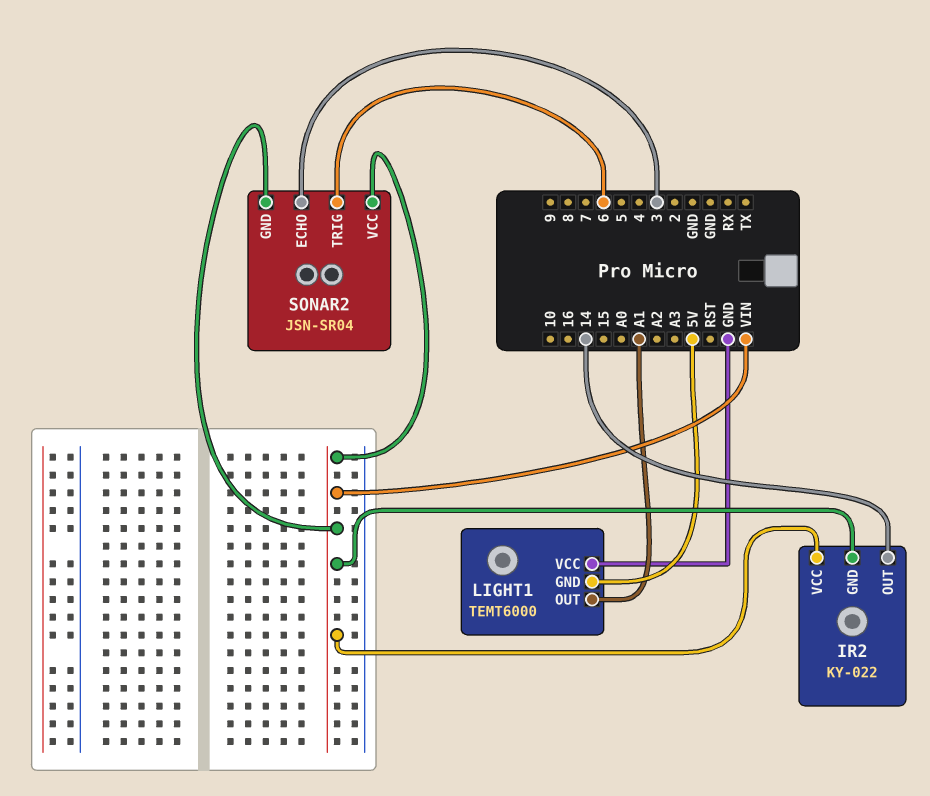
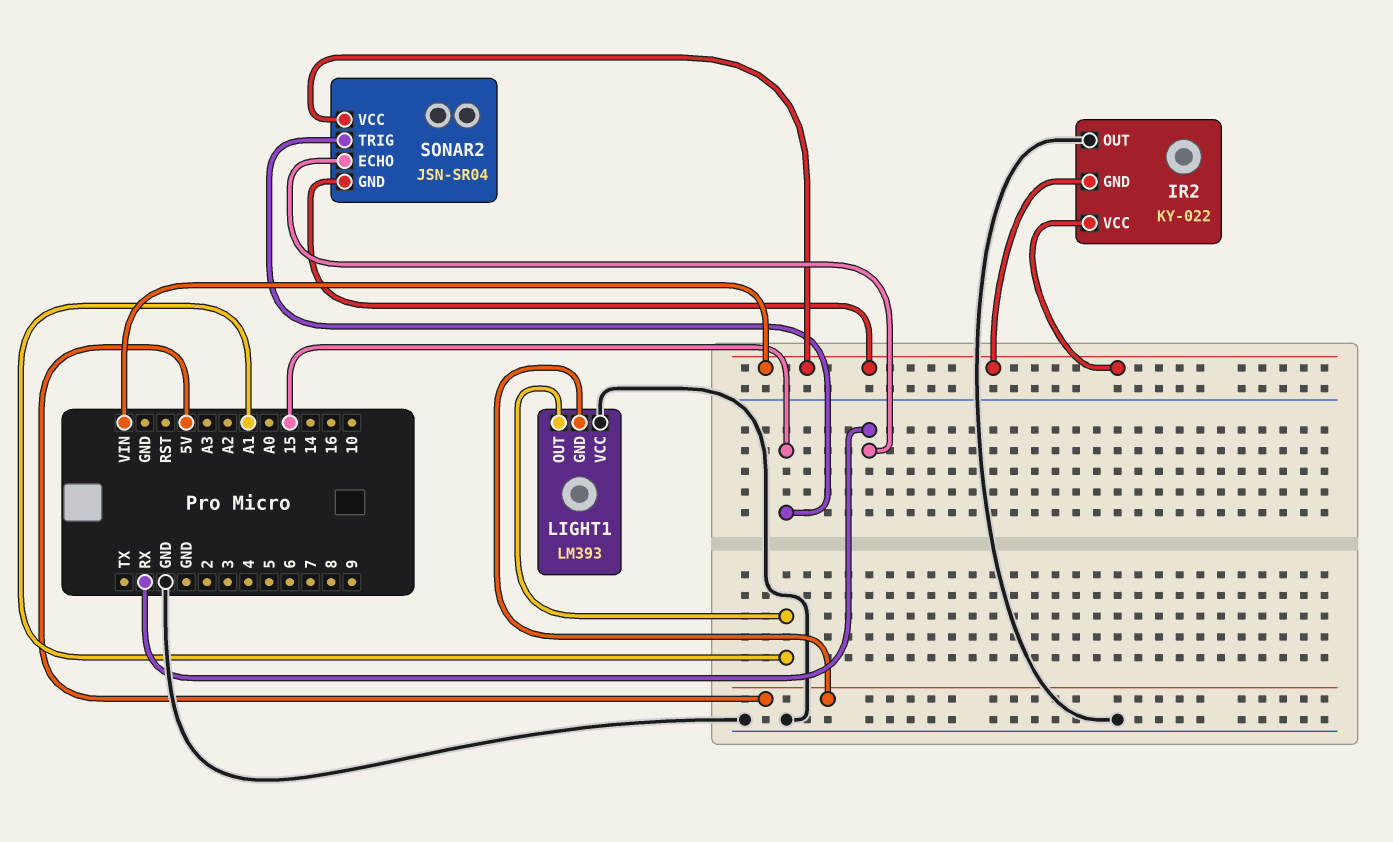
IR2 pin OUT: 14 -> GND
LIGHT1: TEMT6000 -> LM393
SONAR2 pin ECHO: 3 -> RX
SONAR2 pin TRIG: 6 -> 15

